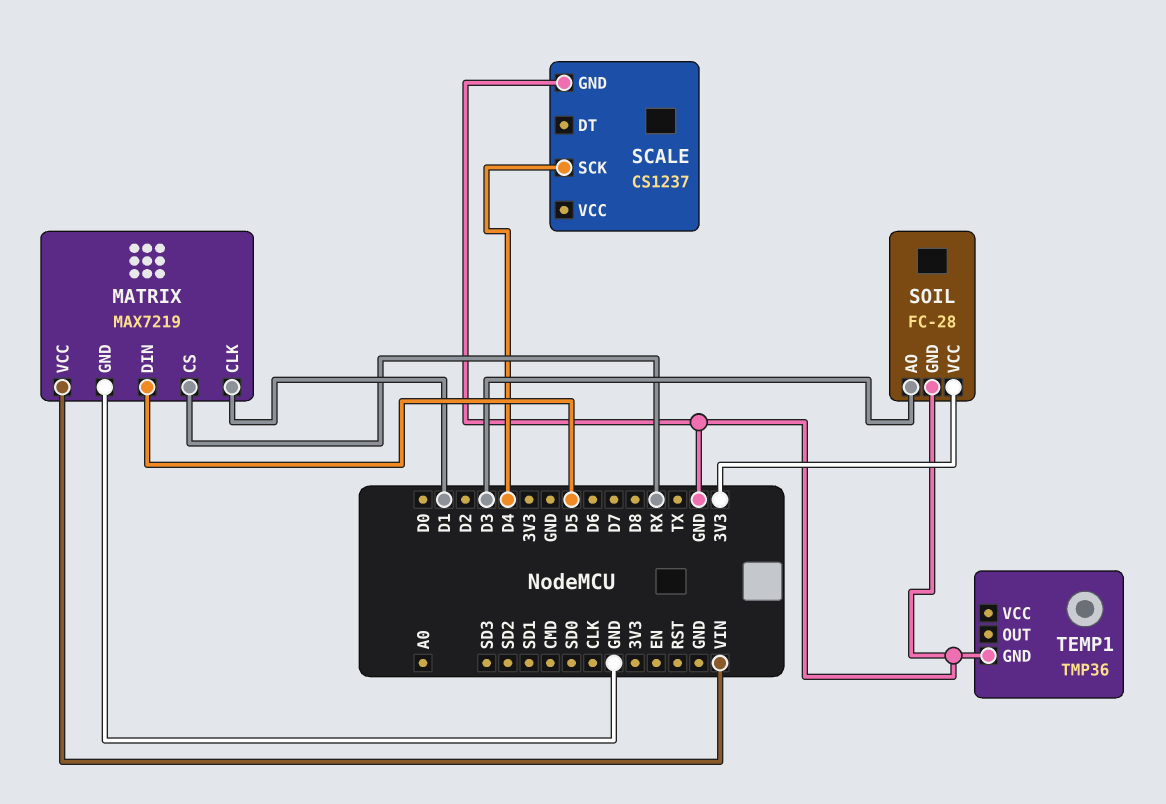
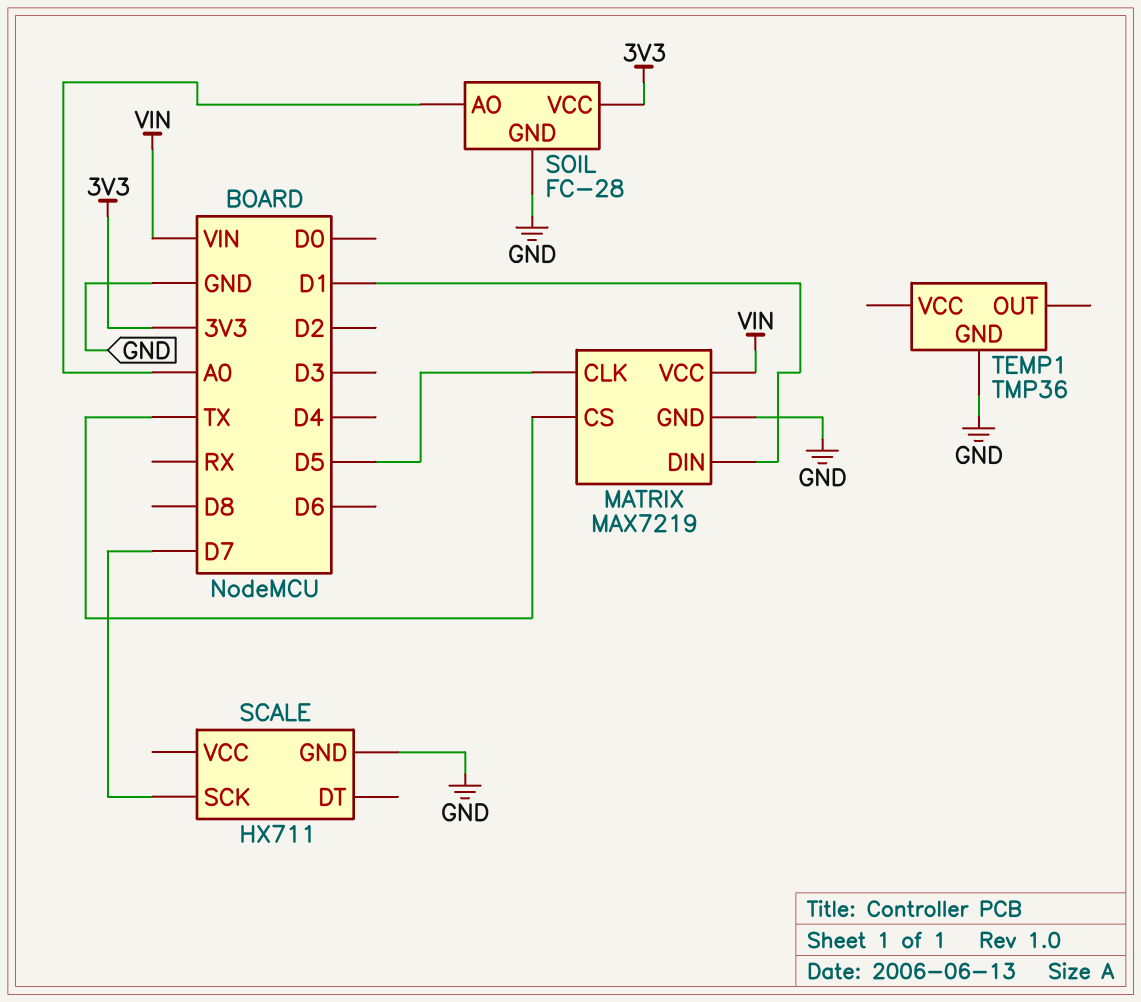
MATRIX pin CLK: D1 -> D5
MATRIX pin CS: RX -> TX
MATRIX pin DIN: D5 -> D1
SCALE: CS1237 -> HX711
SCALE pin SCK: D4 -> D7
SOIL pin AO: D3 -> A0

